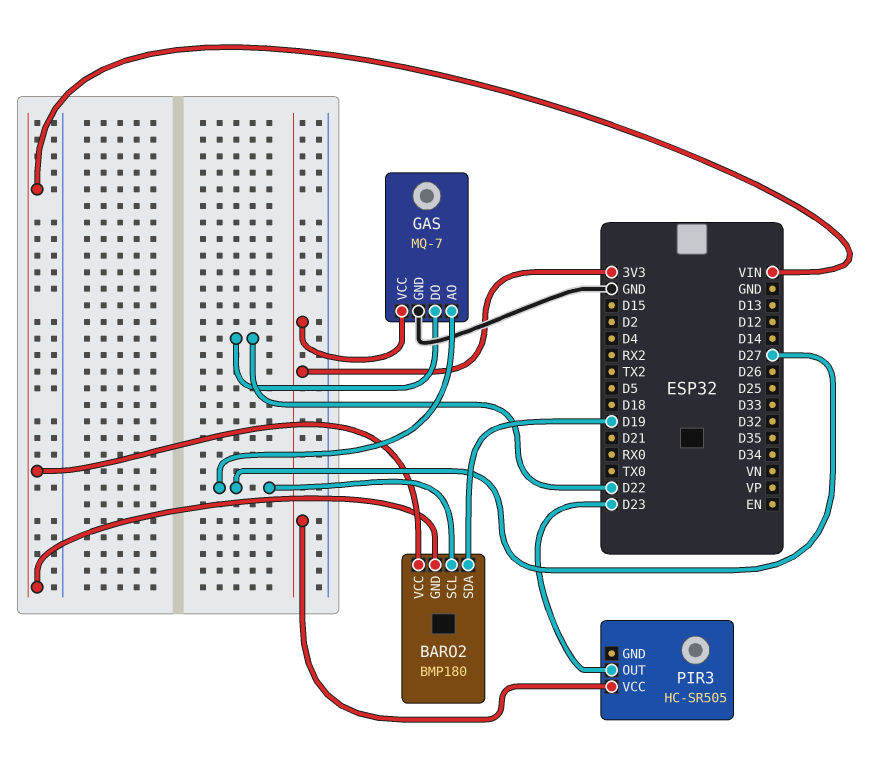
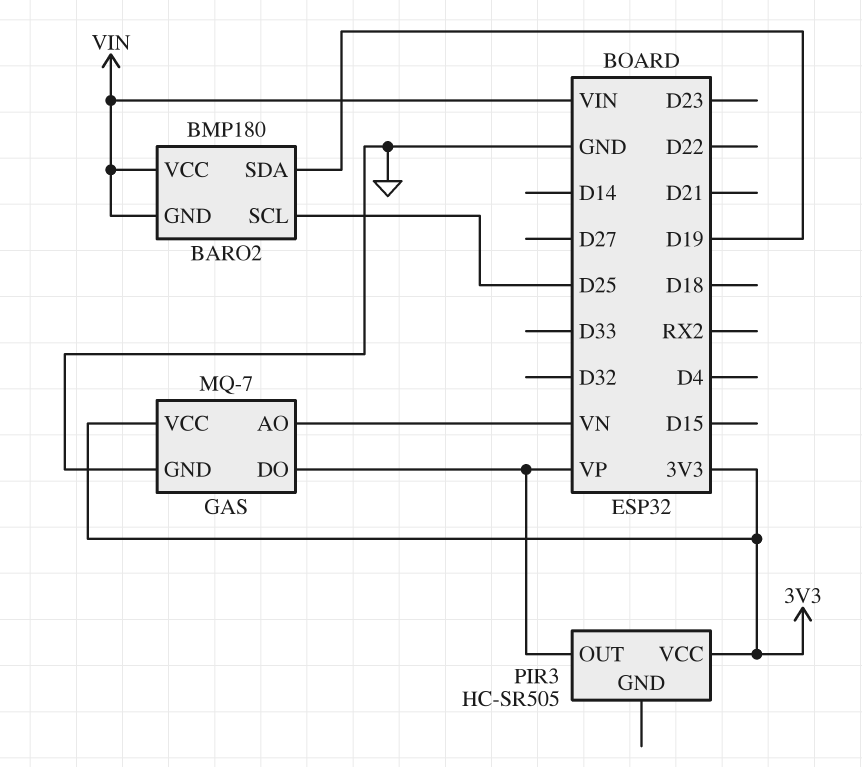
BARO2 pin SCL: D27 -> D25
GAS pin AO: D27 -> VN
GAS pin DO: D22 -> VP
PIR3 pin OUT: D23 -> VP

